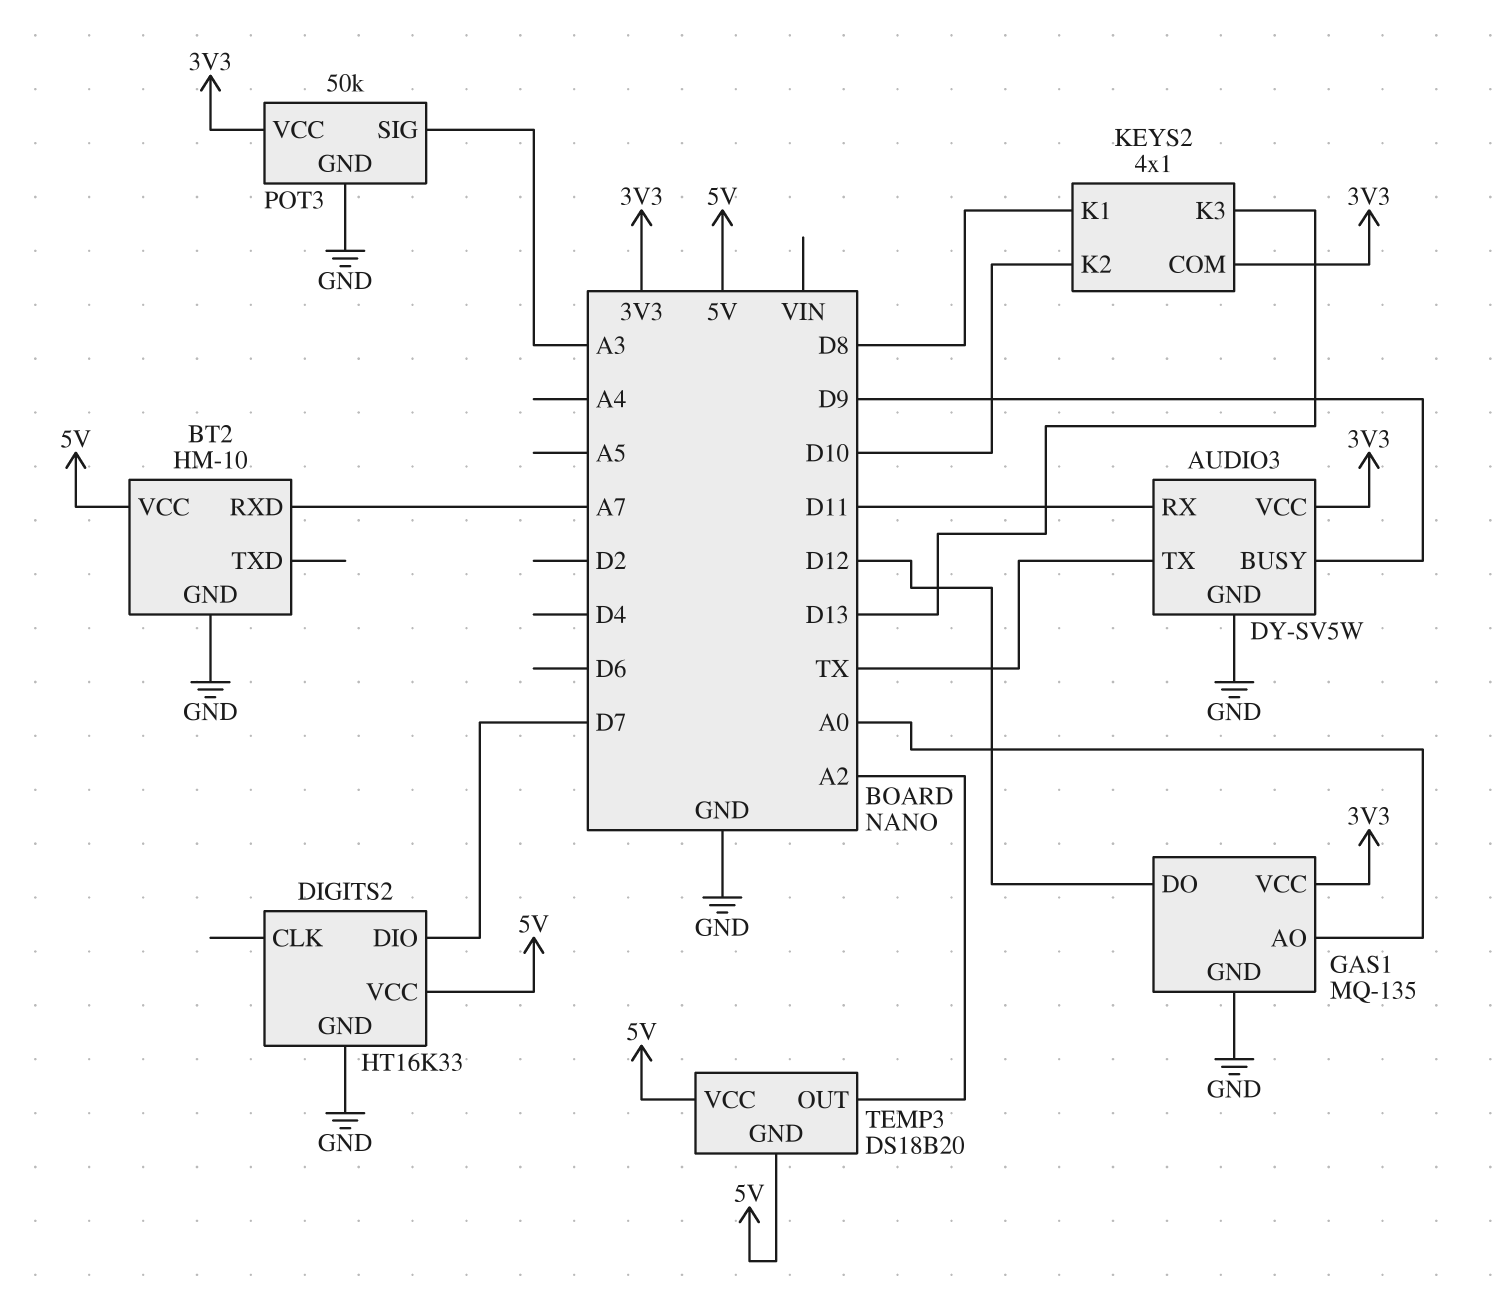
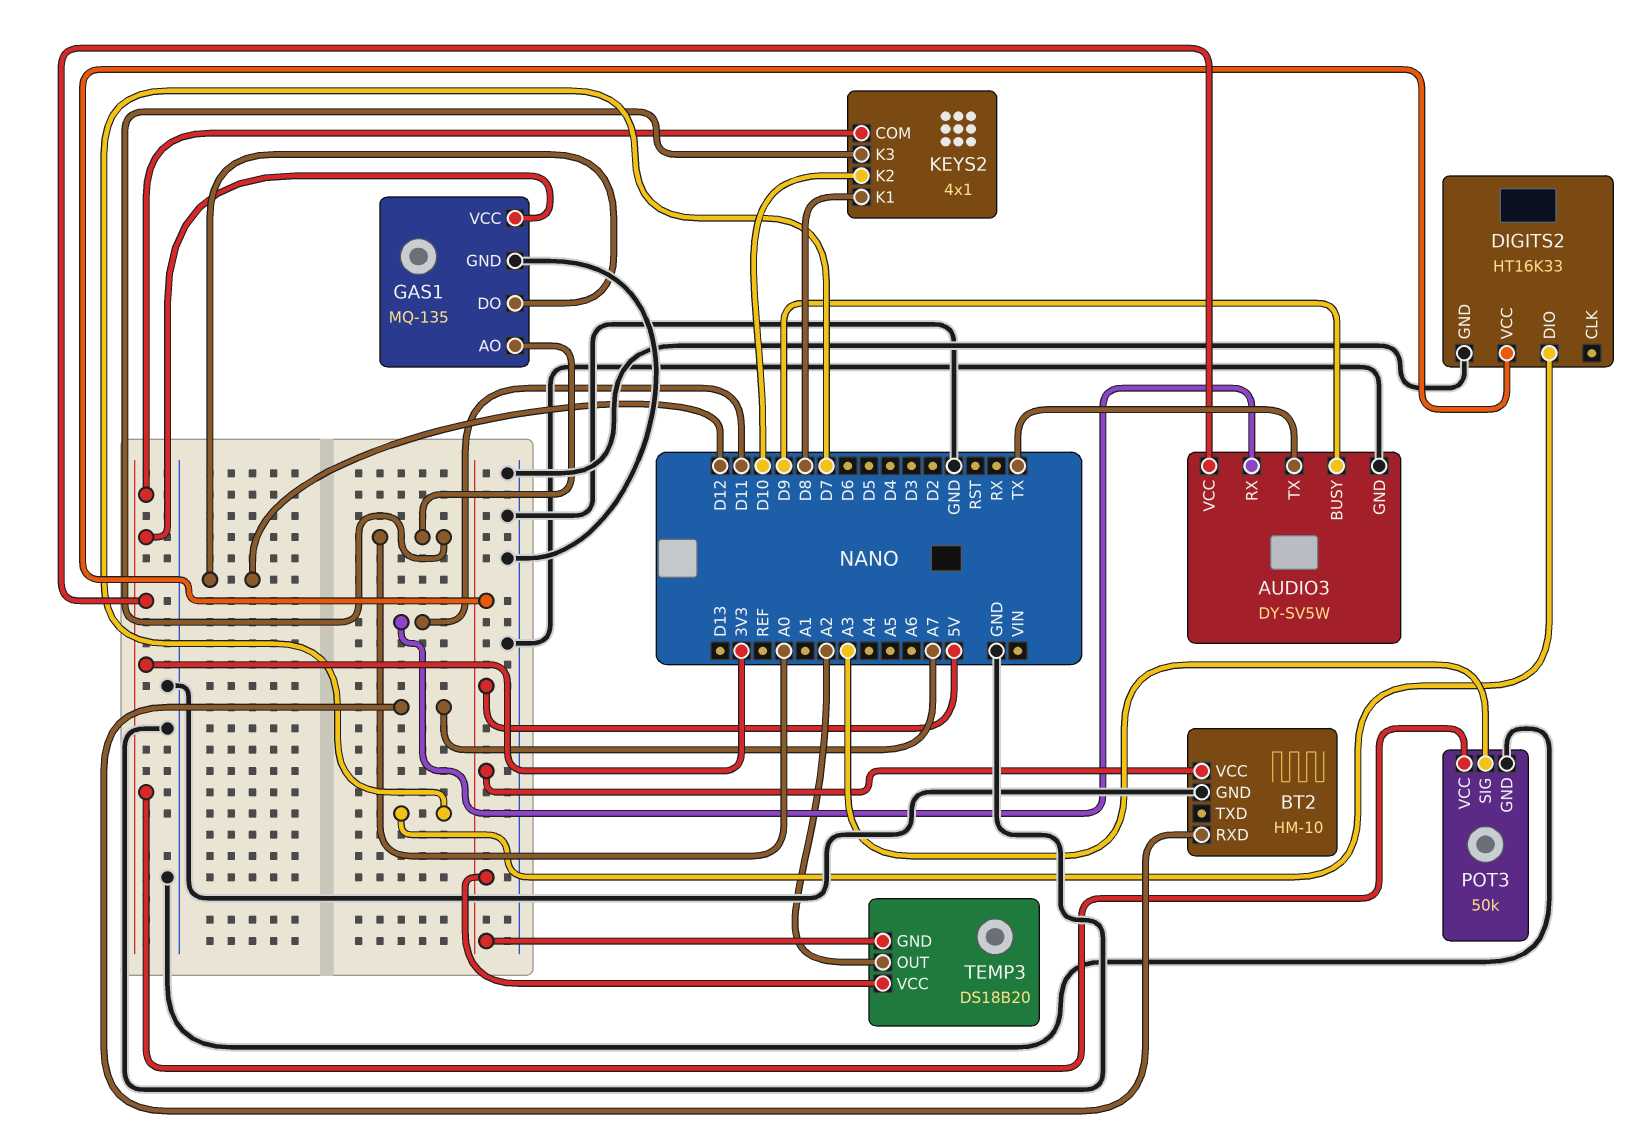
KEYS2 pin K3: D13 -> A0

